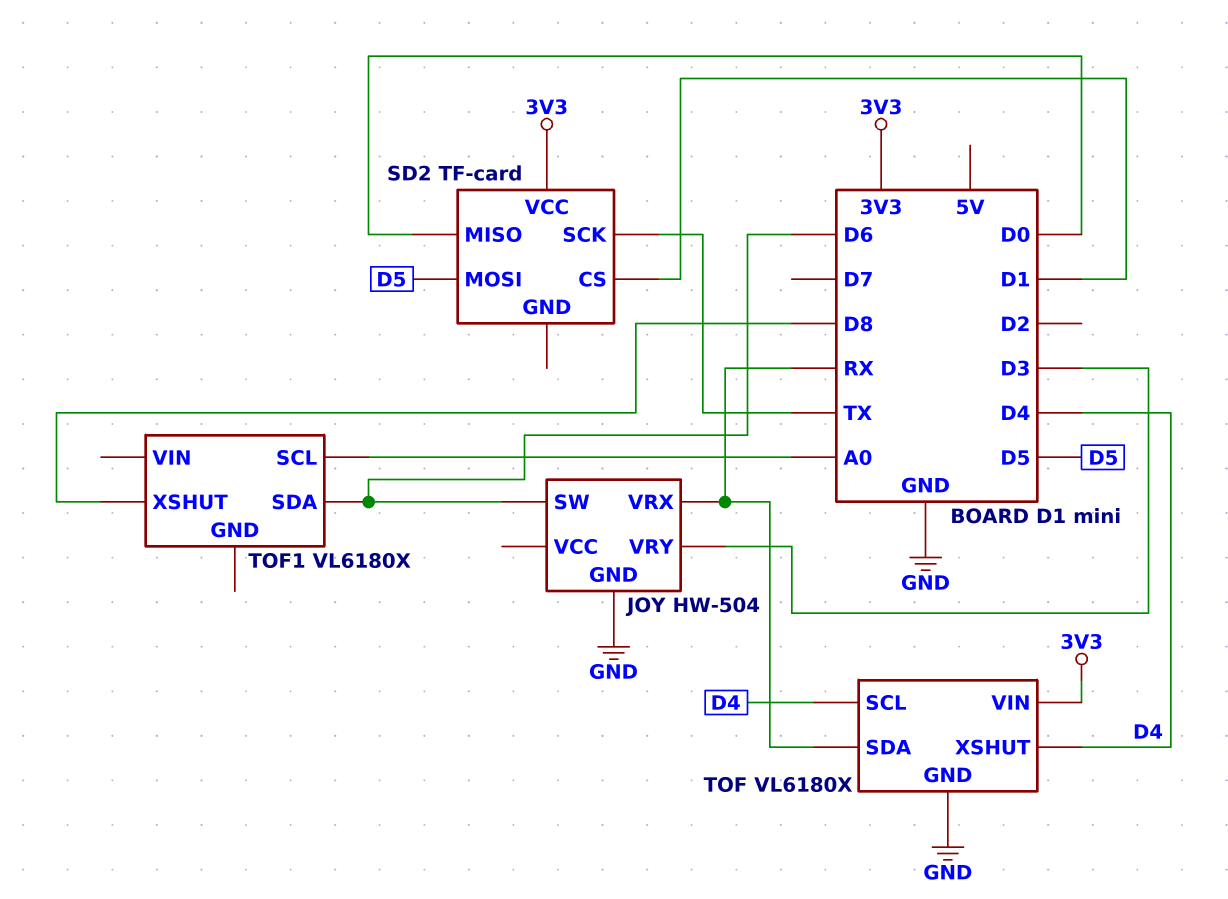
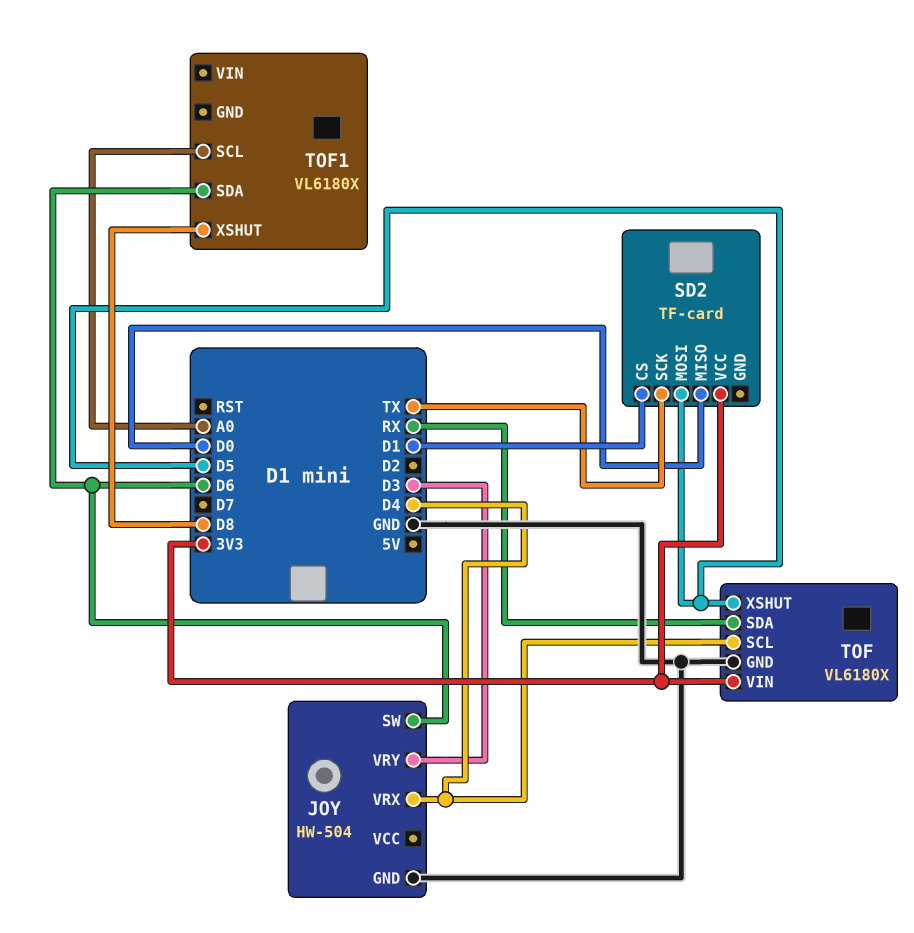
JOY pin VRX: RX -> D4
TOF pin XSHUT: D4 -> D5

